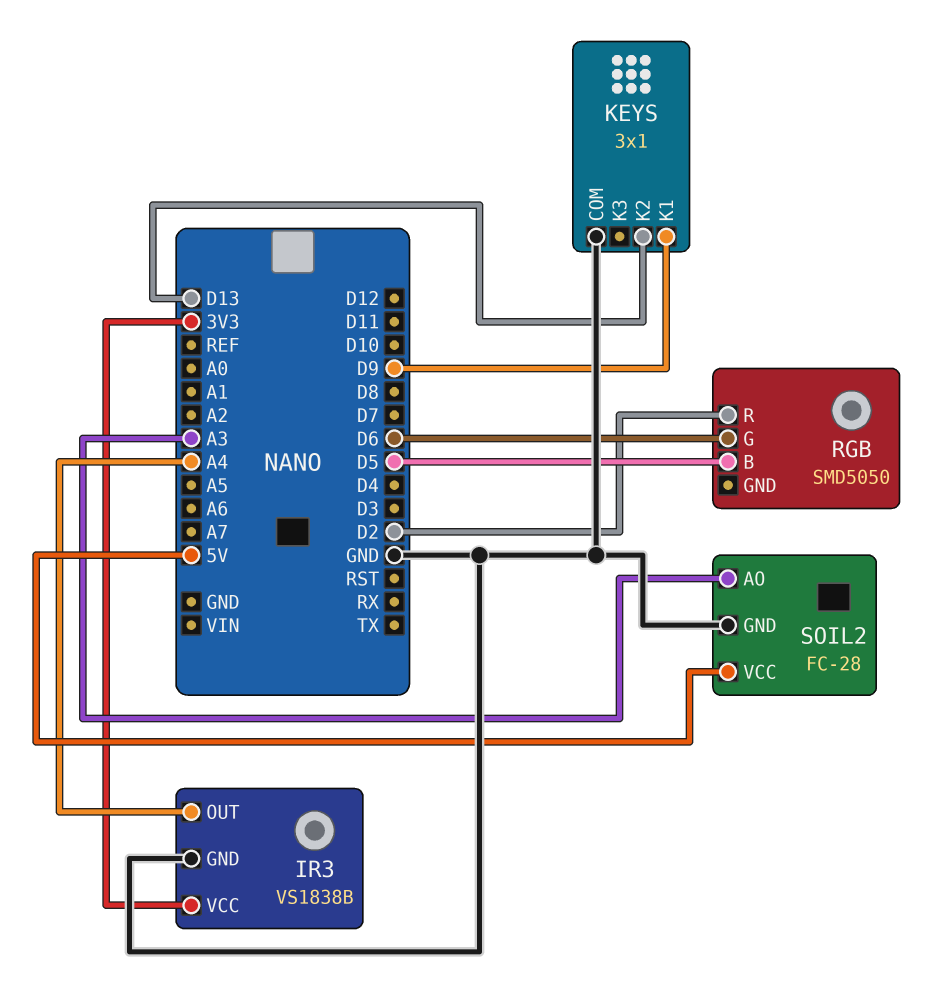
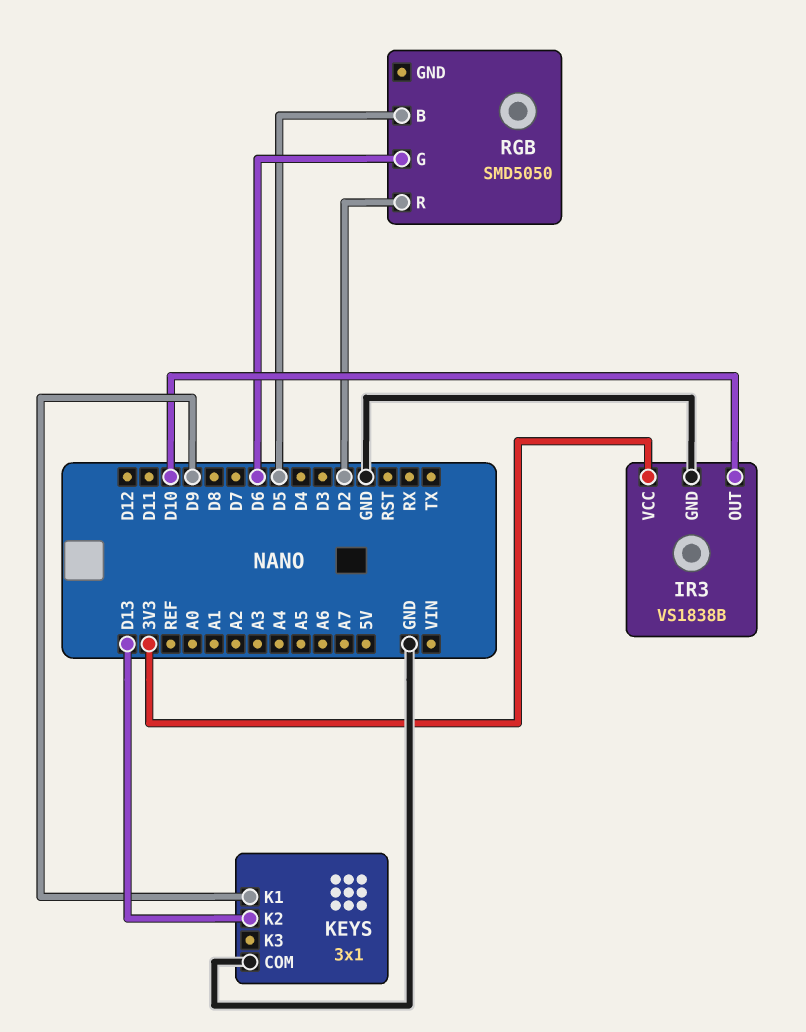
IR3 pin OUT: A4 -> D10
SOIL2: FC-28 -> none
SOIL2 pin AO: A3 -> none
SOIL2 pin GND: GND -> none
SOIL2 pin VCC: 5V -> none

